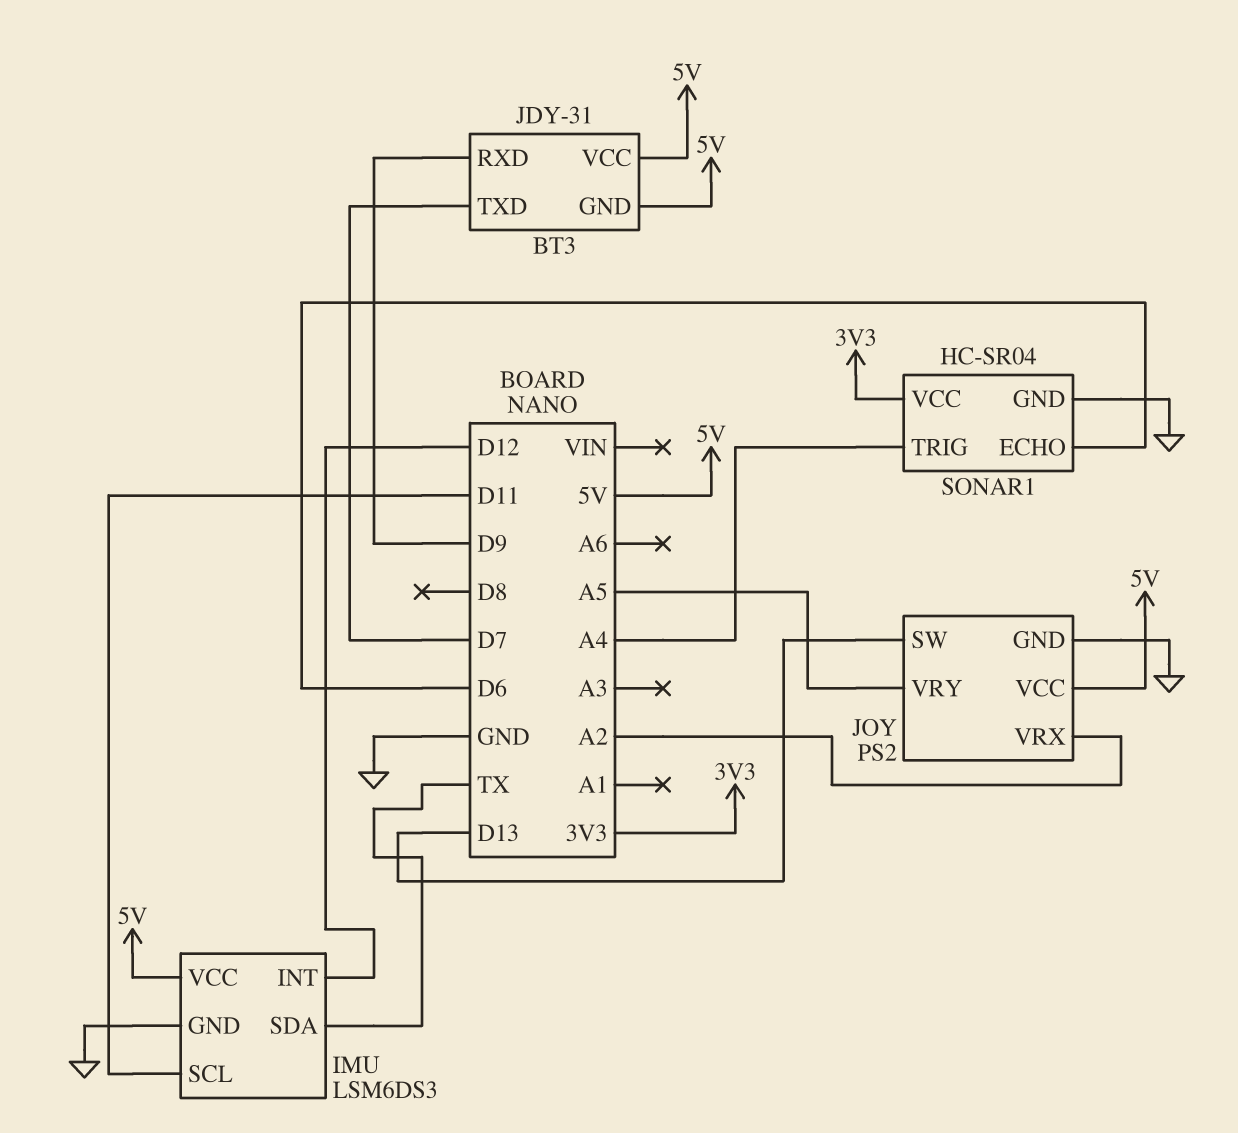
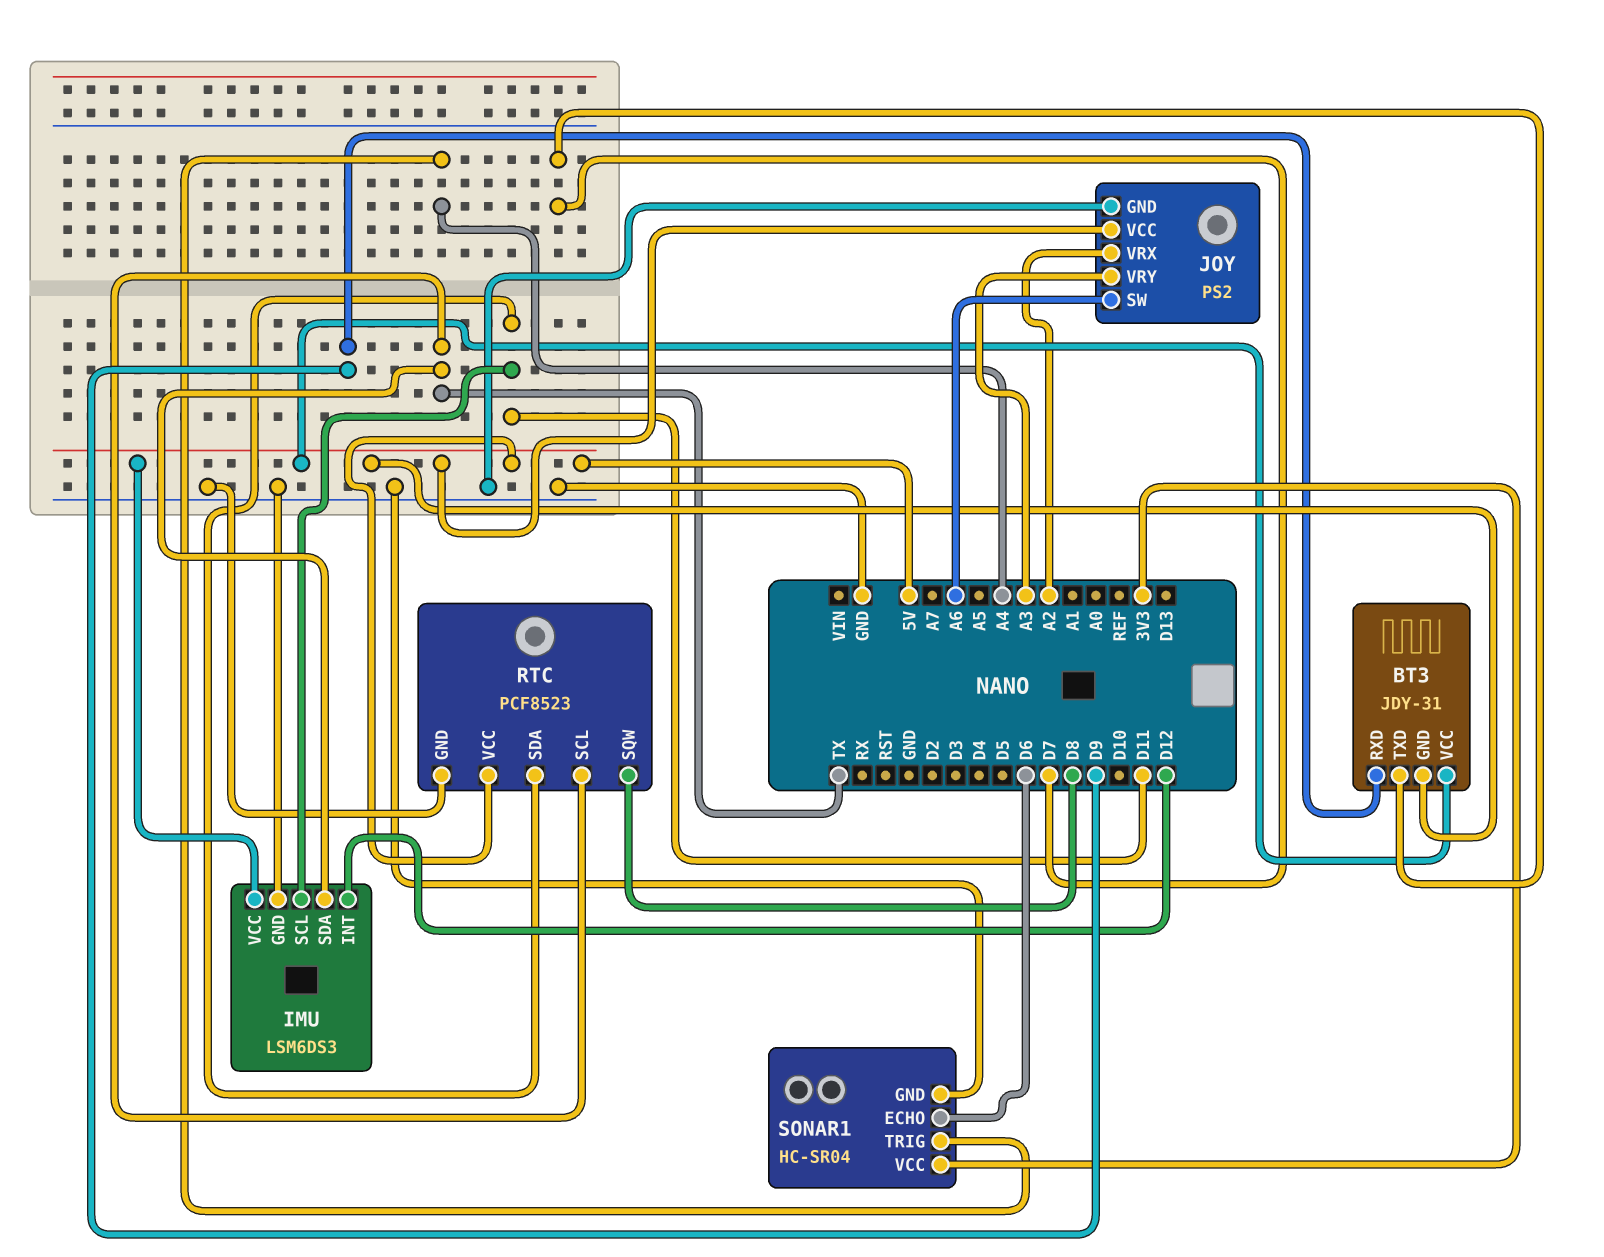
JOY pin SW: D13 -> A6
JOY pin VRY: A5 -> A3
RTC: none -> PCF8523
RTC pin GND: none -> GND
RTC pin SCL: none -> TX
RTC pin SDA: none -> D11
RTC pin SQW: none -> D8
RTC pin VCC: none -> 5V

